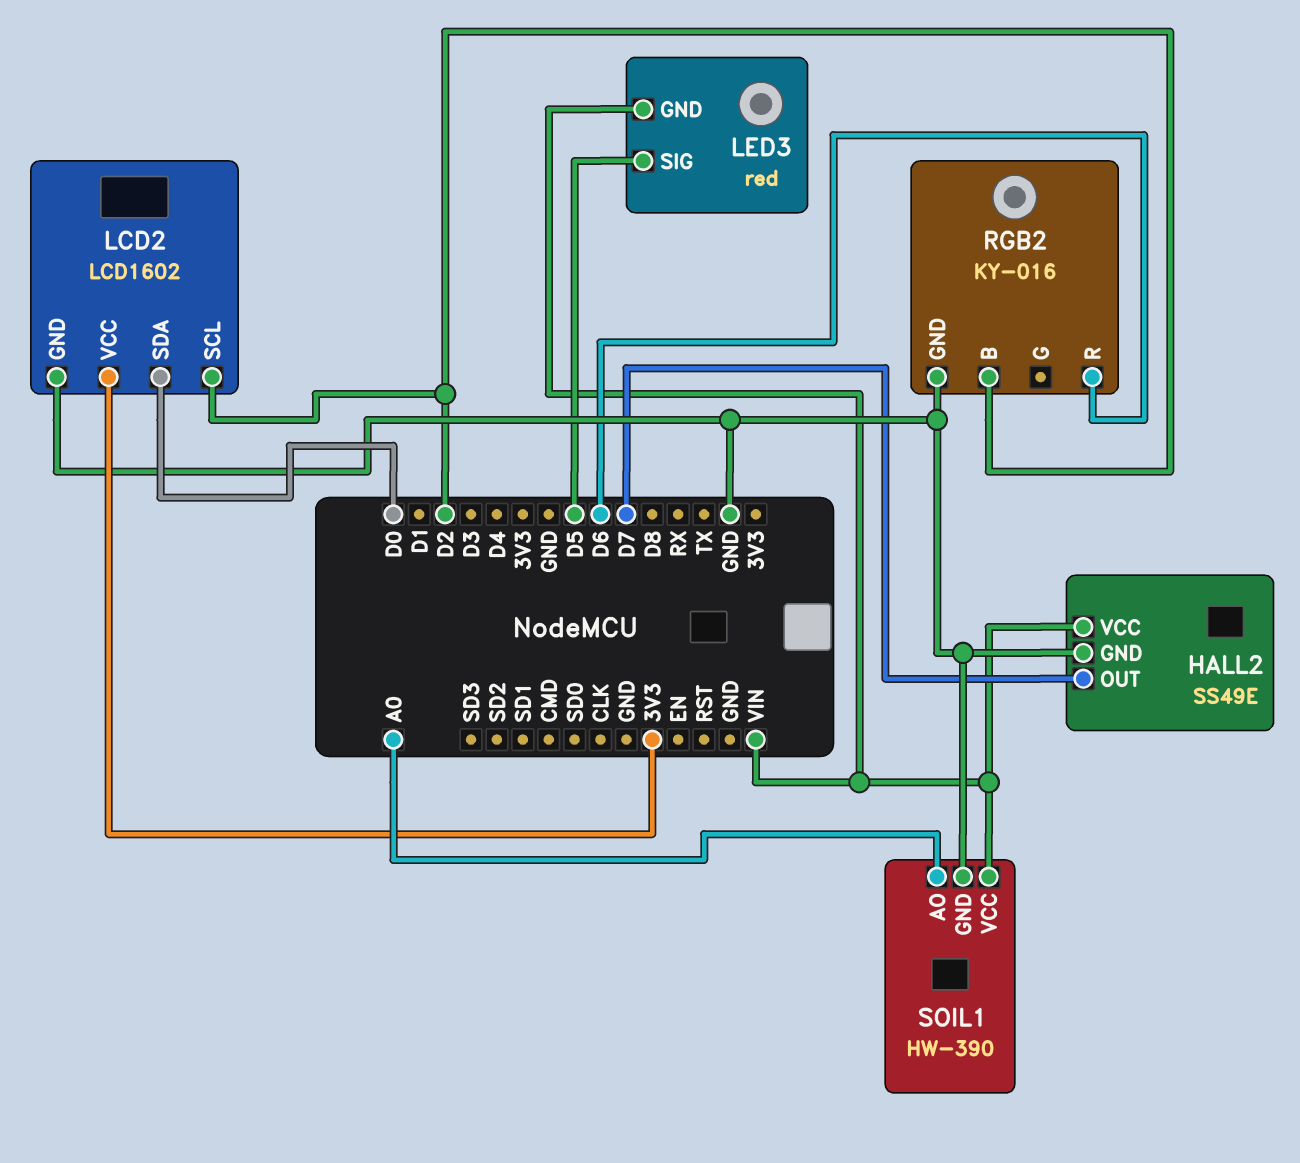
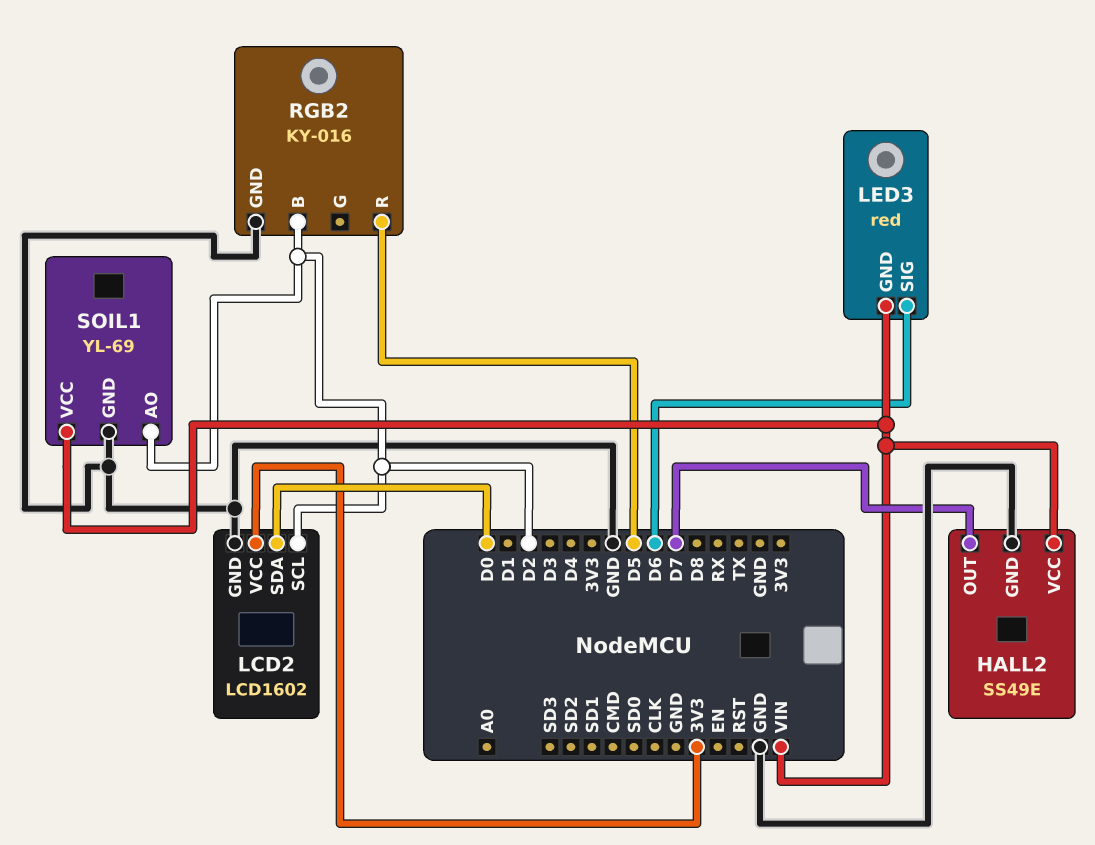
LED3 pin SIG: D5 -> D6
RGB2 pin R: D6 -> D5
SOIL1: HW-390 -> YL-69
SOIL1 pin AO: A0 -> D2

